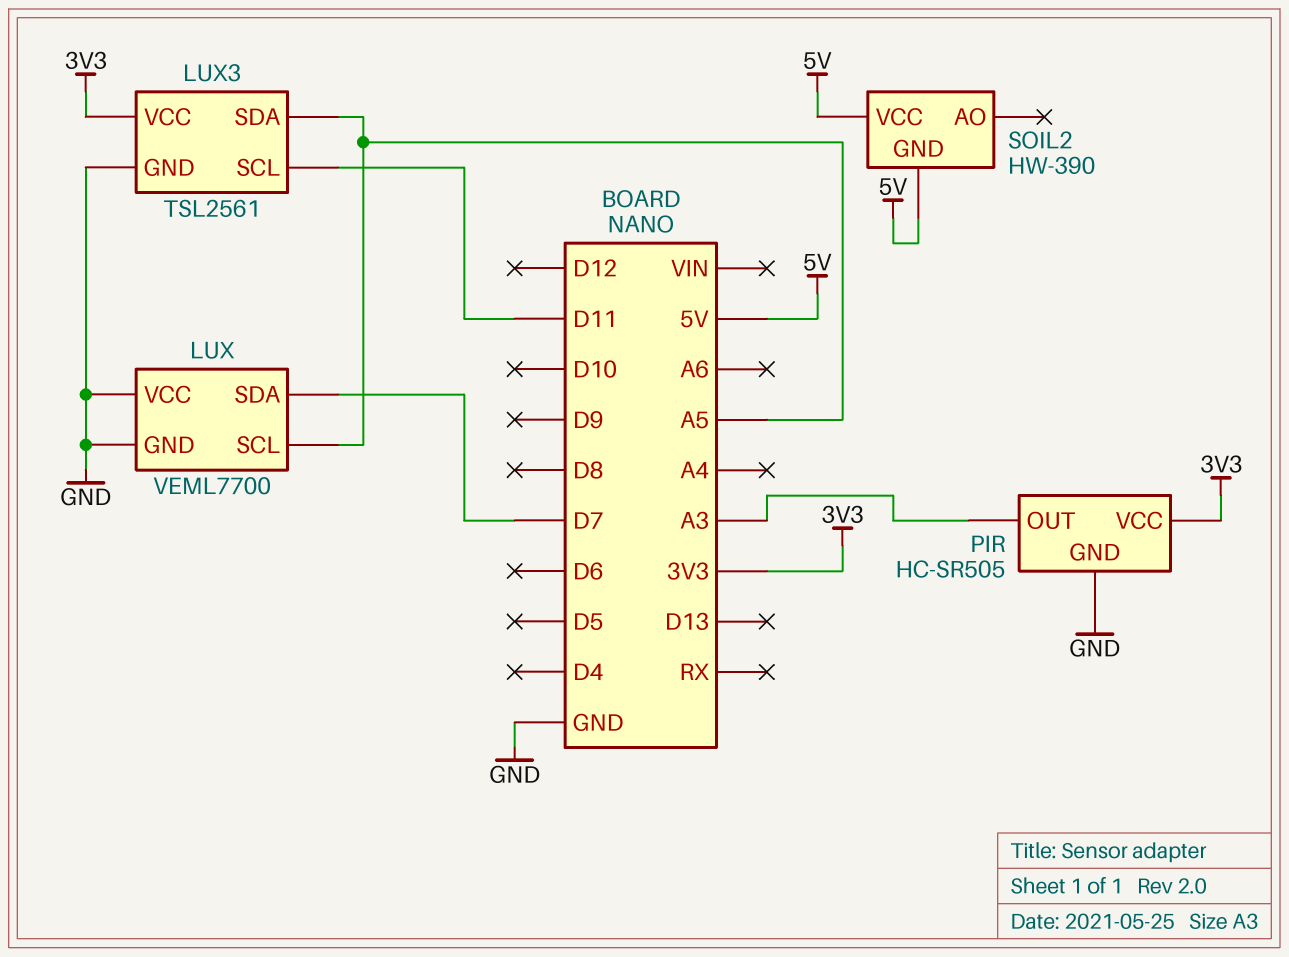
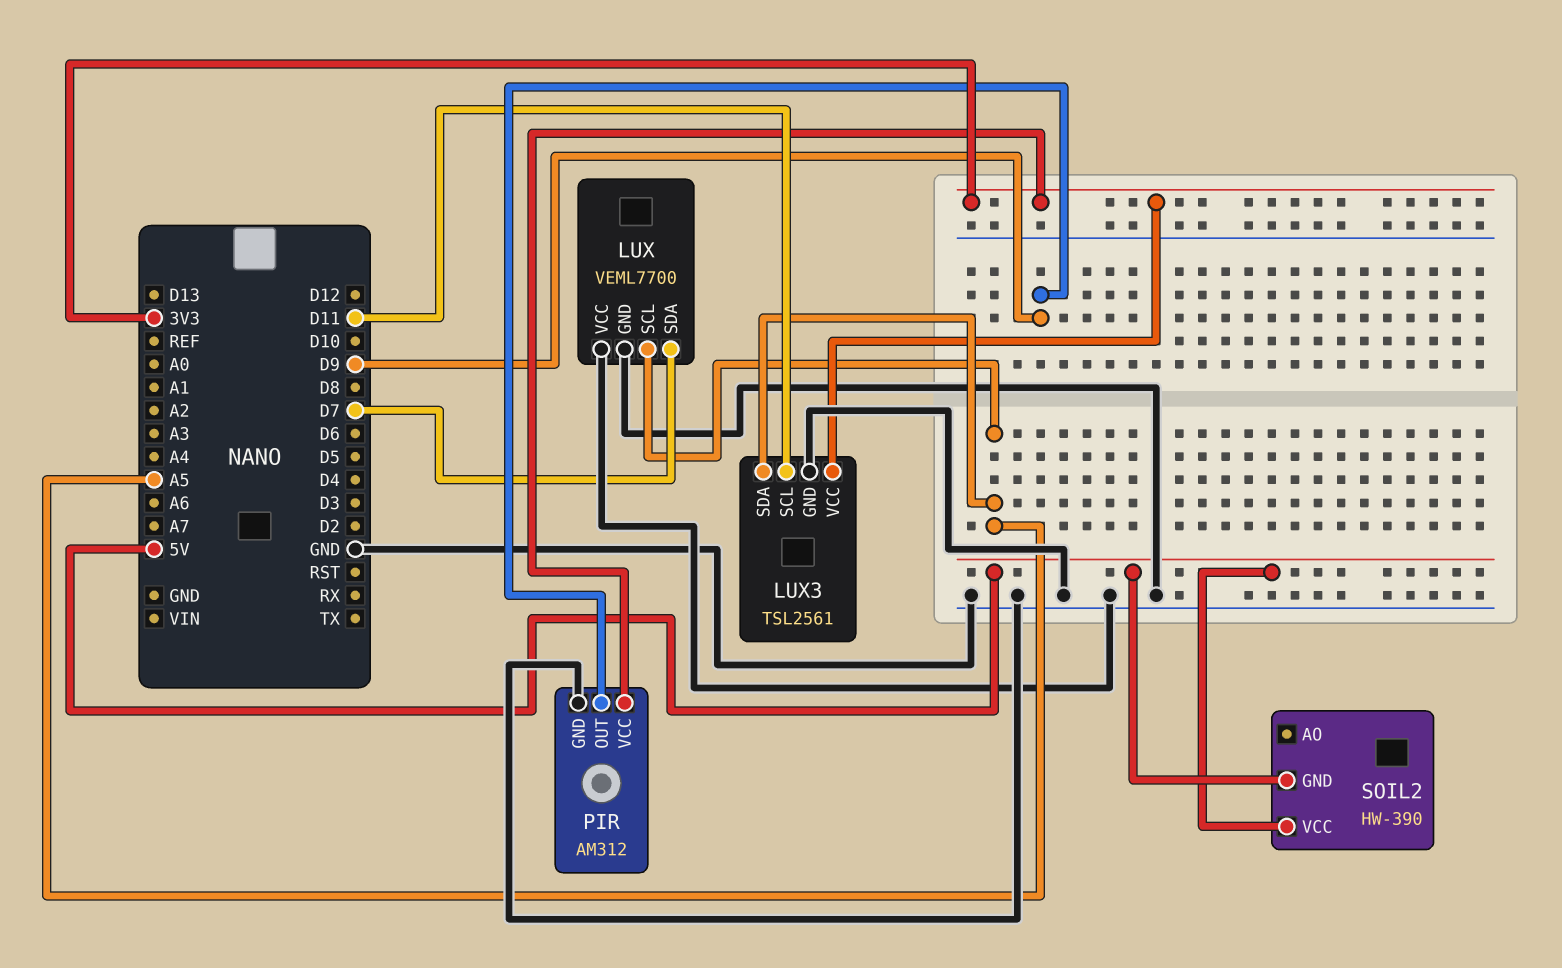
PIR: HC-SR505 -> AM312
PIR pin OUT: A3 -> D9

